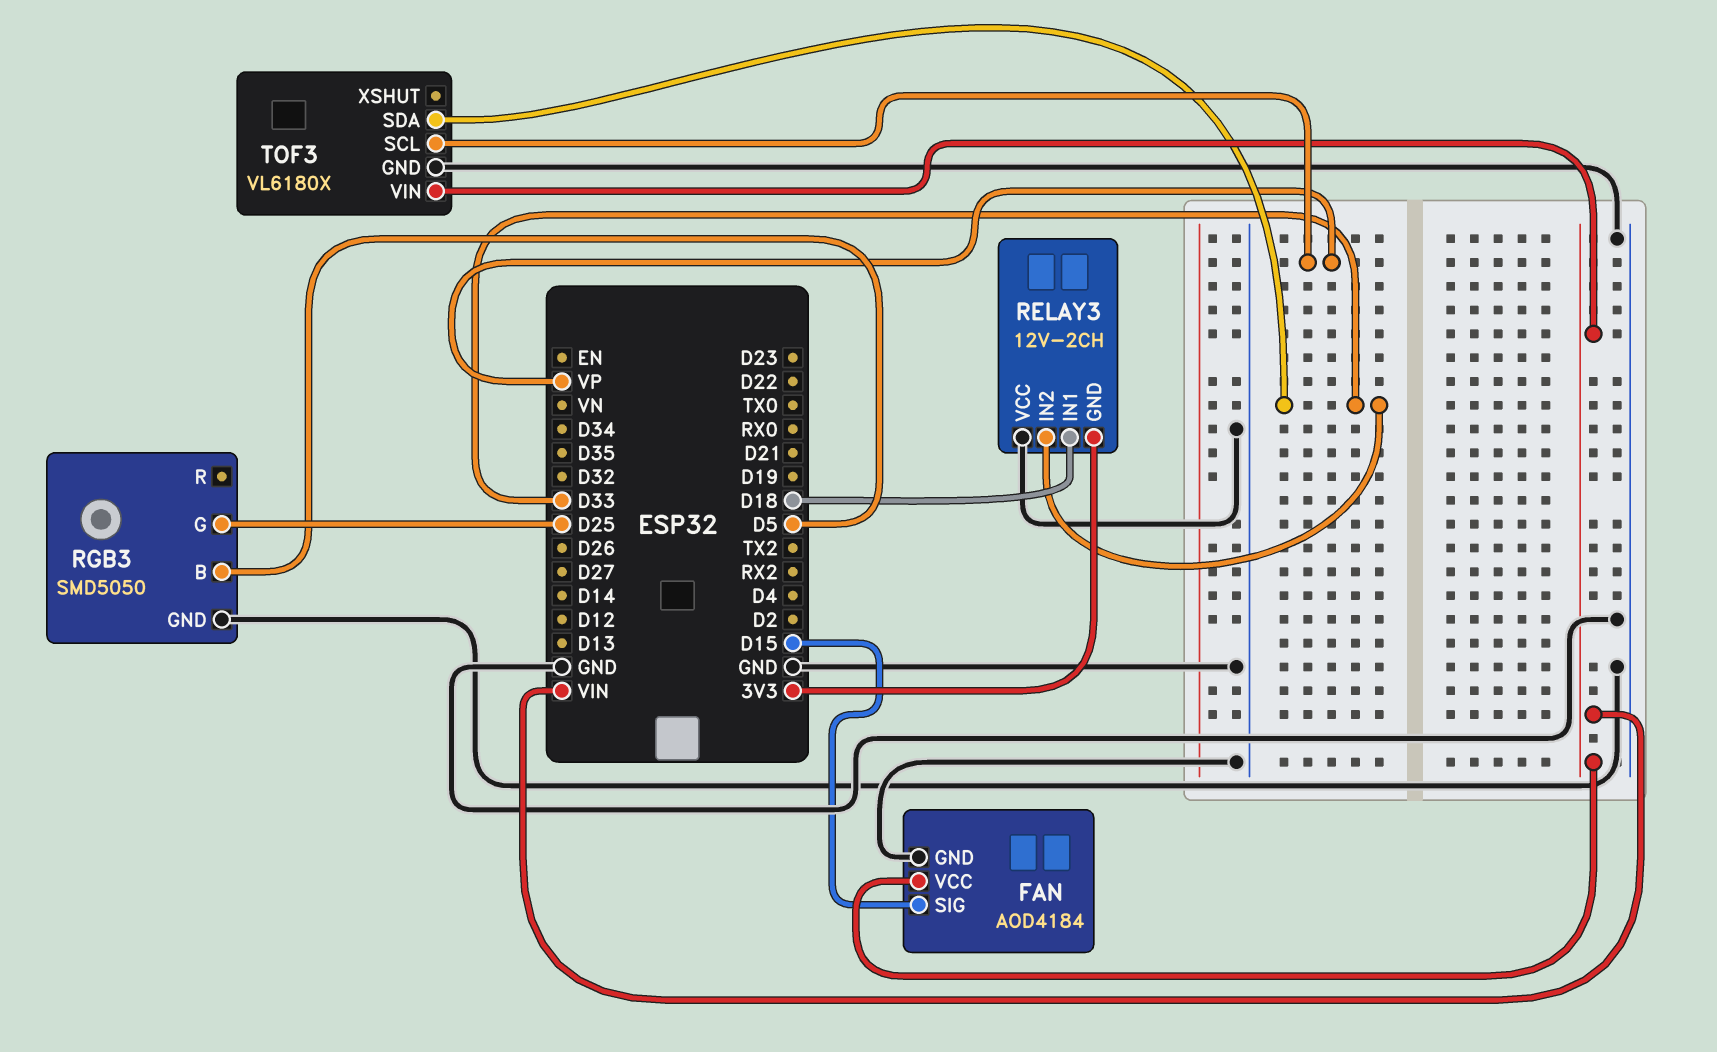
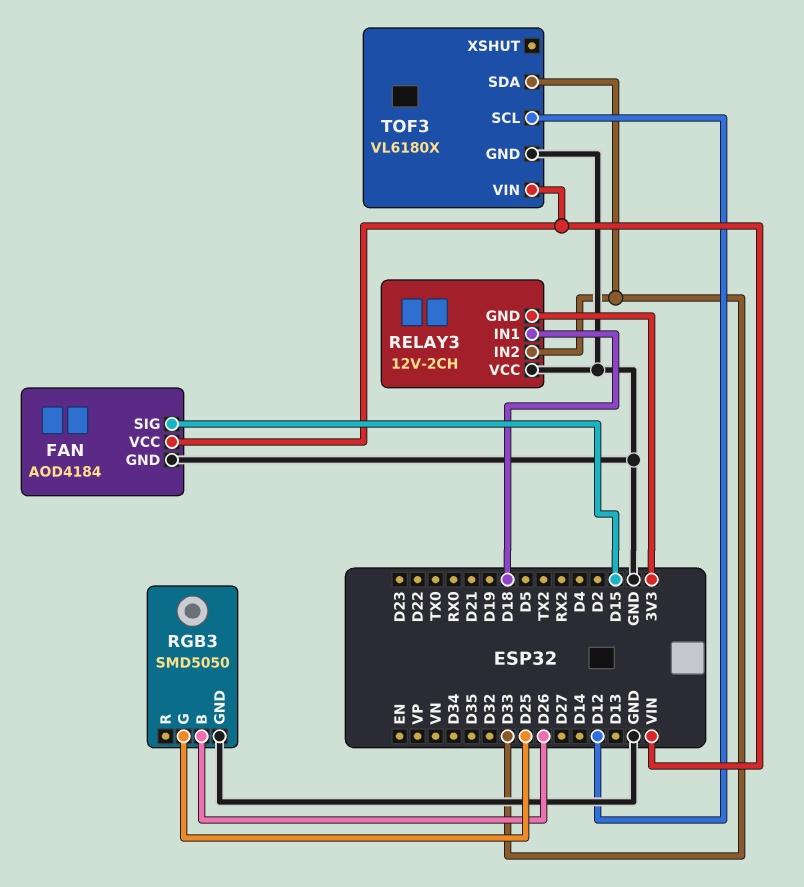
RGB3 pin B: D5 -> D26
TOF3 pin SCL: VP -> D12

